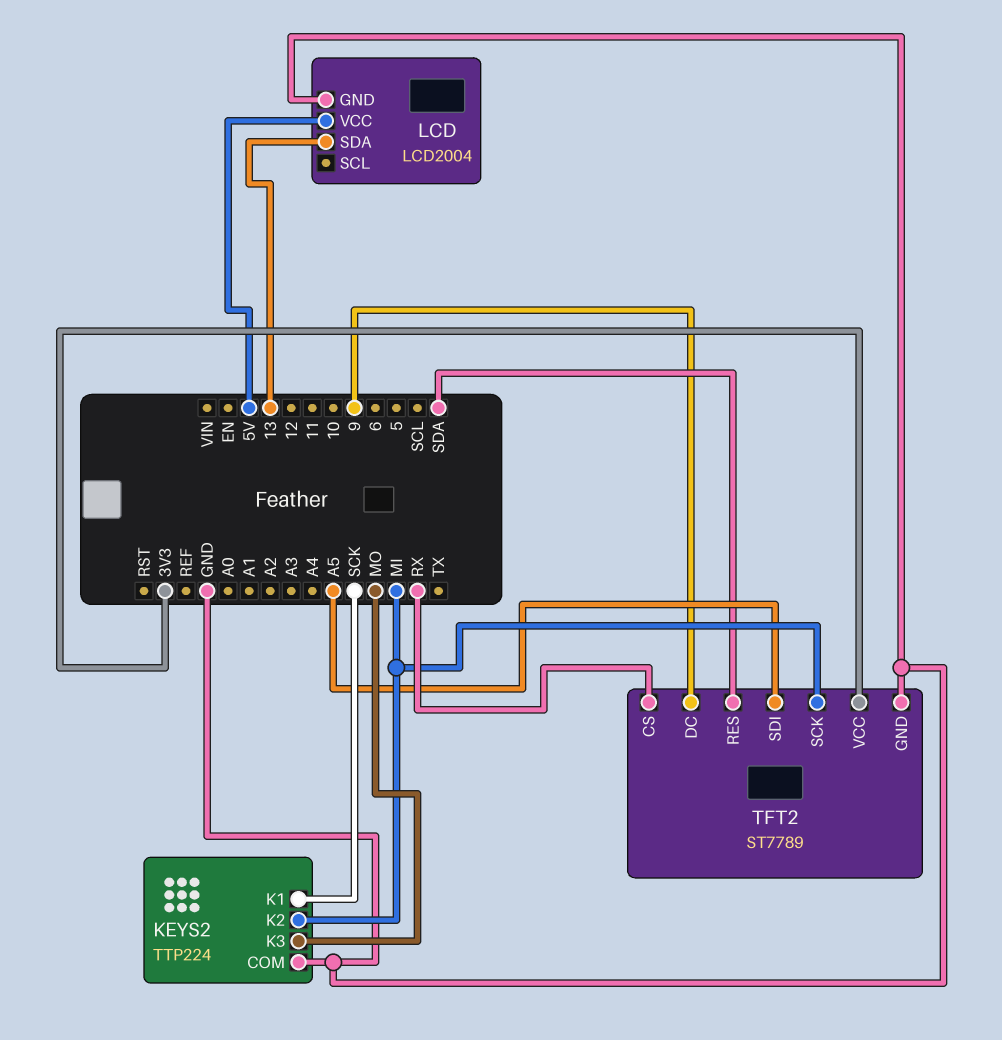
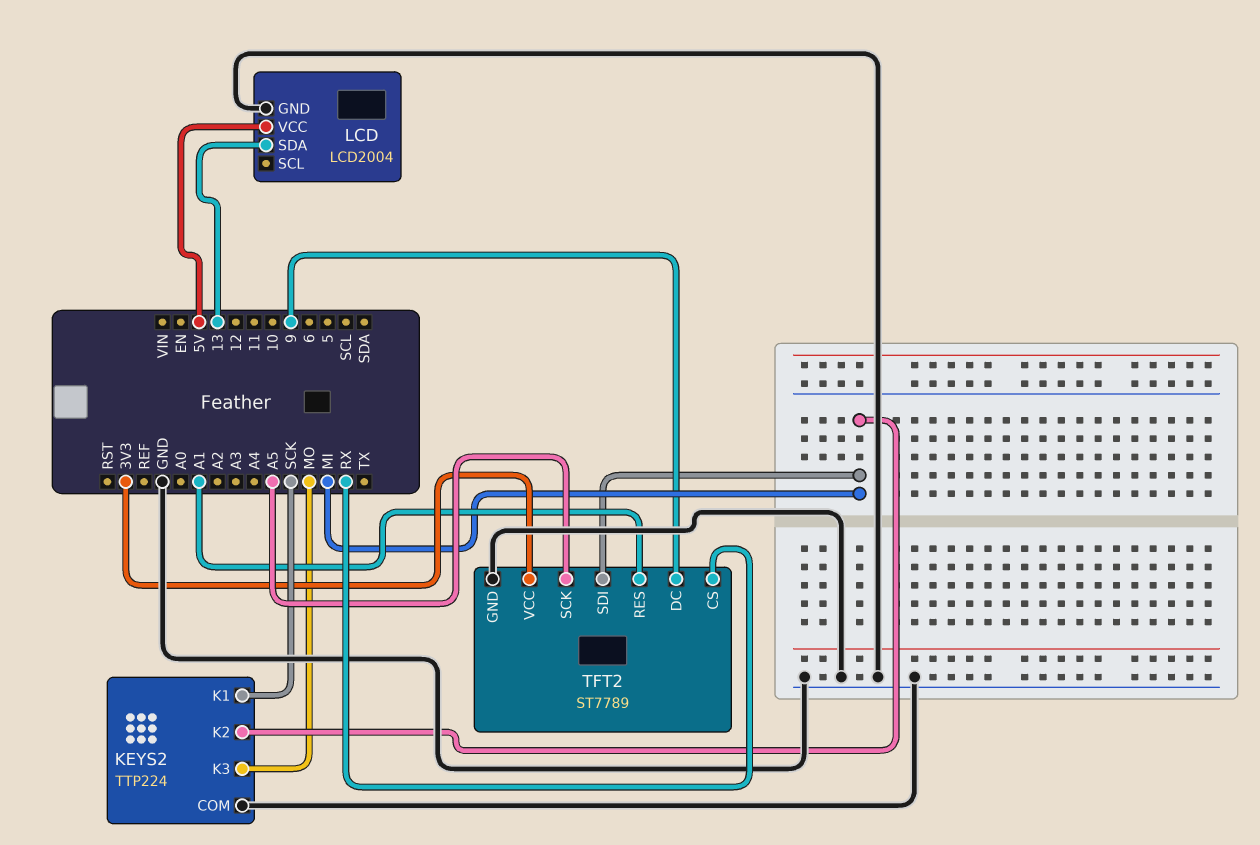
TFT2 pin RES: SDA -> A1
TFT2 pin SCK: MI -> A5
TFT2 pin SDI: A5 -> MI

